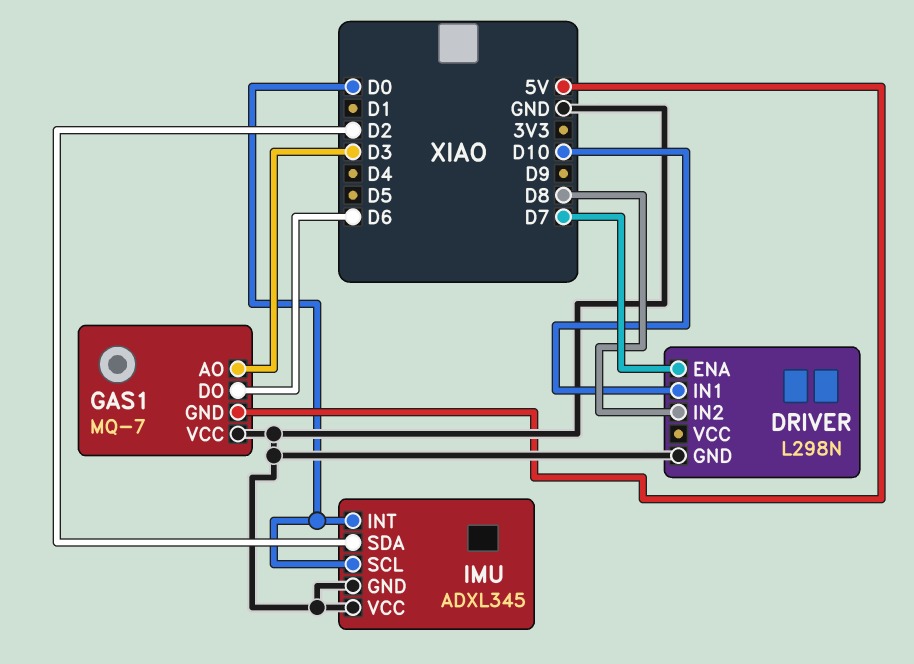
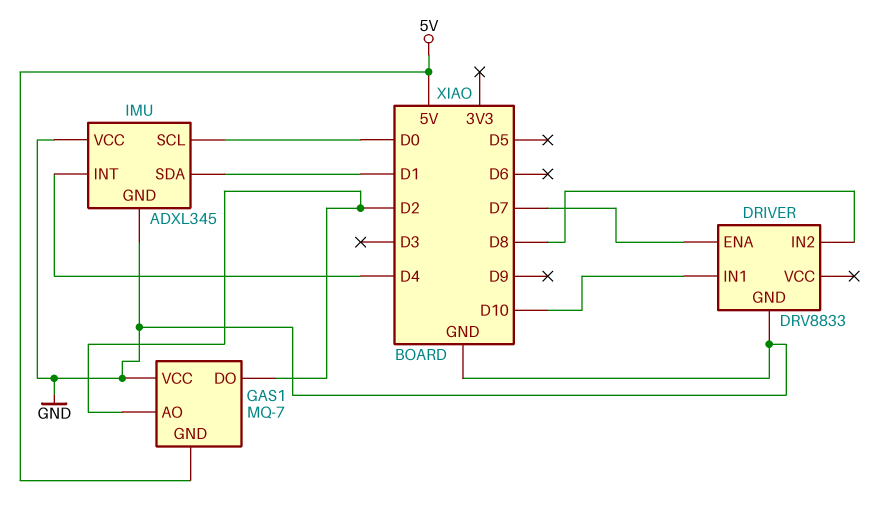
DRIVER: L298N -> DRV8833
GAS1 pin AO: D3 -> D2
GAS1 pin DO: D6 -> D2
IMU pin INT: D0 -> D4
IMU pin SDA: D2 -> D1

